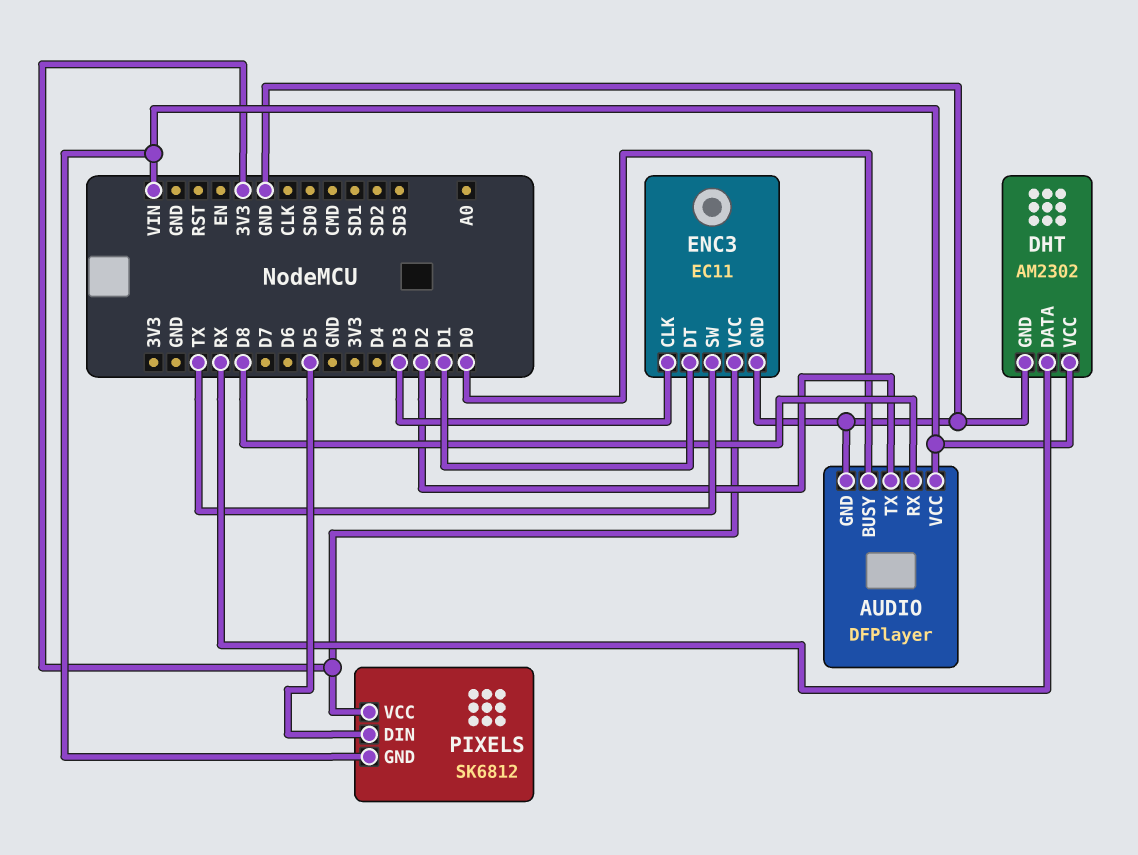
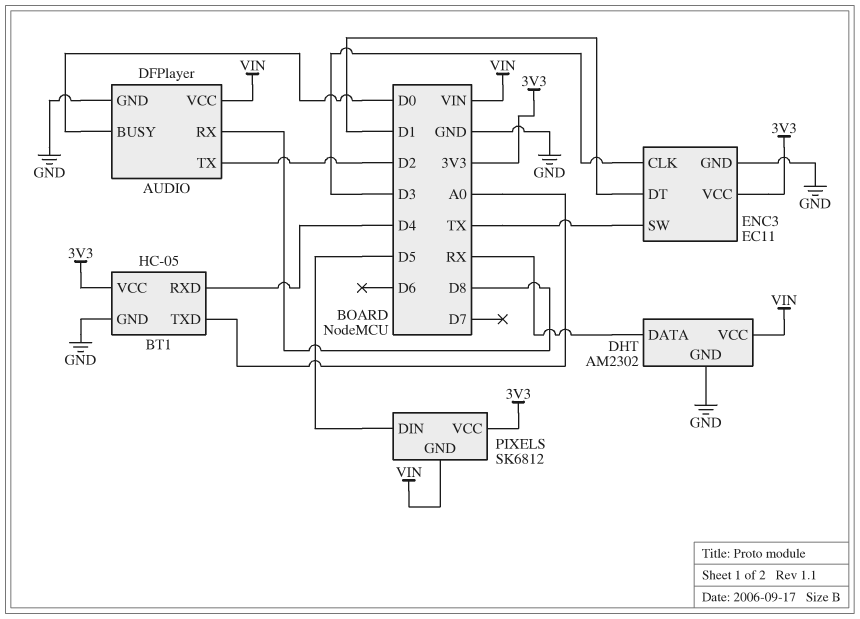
BT1: none -> HC-05
BT1 pin GND: none -> GND
BT1 pin RXD: none -> D4
BT1 pin TXD: none -> A0
BT1 pin VCC: none -> 3V3

